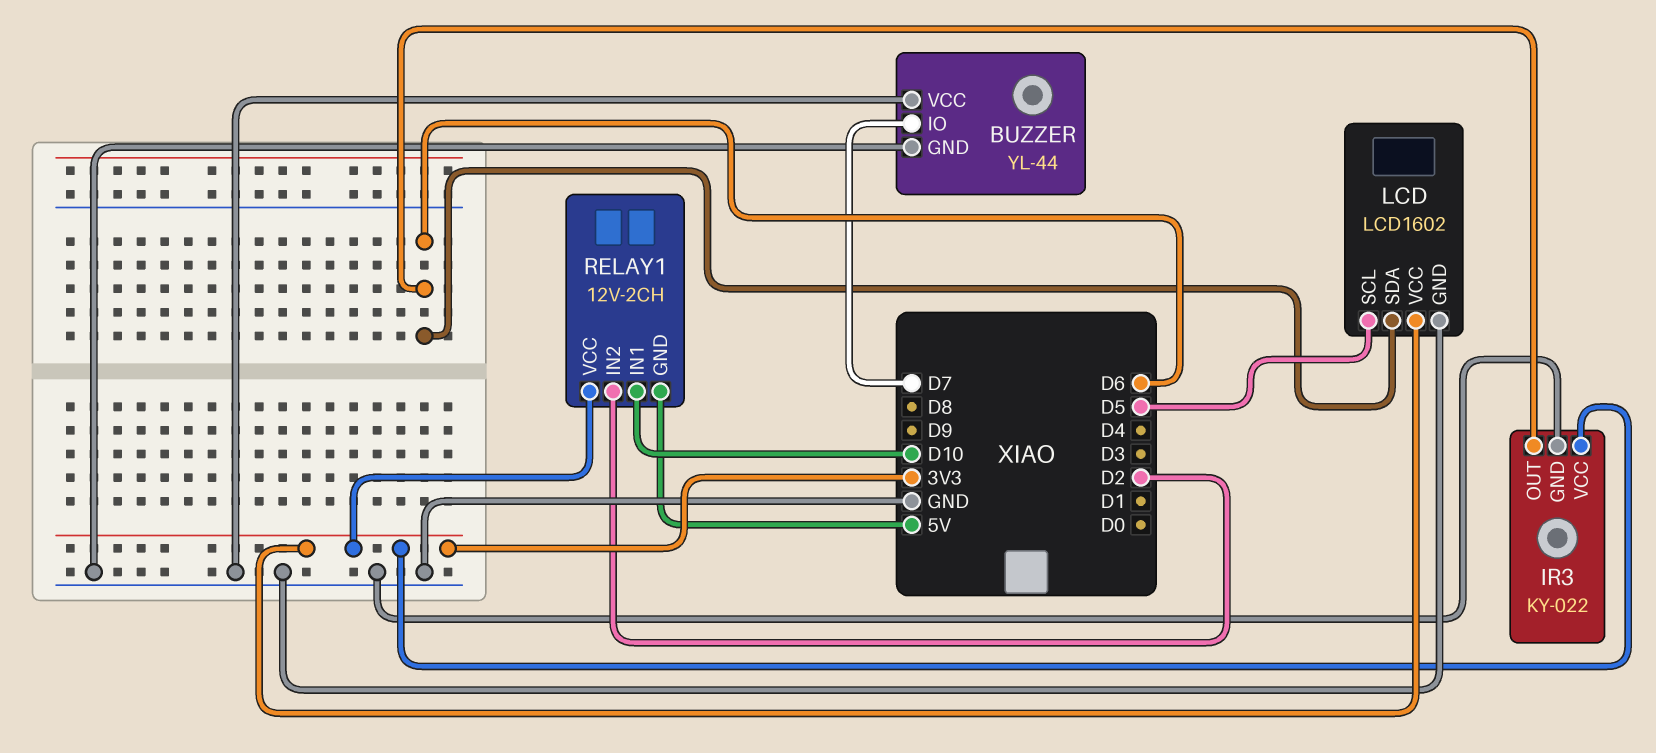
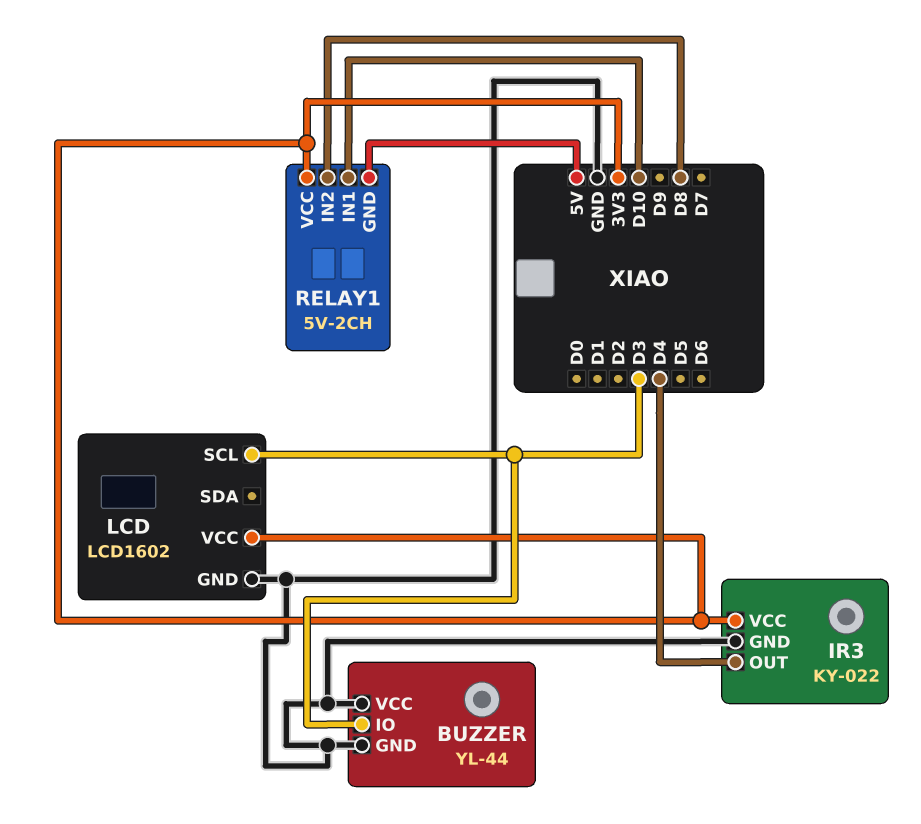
BUZZER pin IO: D7 -> D3
IR3 pin OUT: D6 -> D4
LCD pin SCL: D5 -> D3
LCD pin SDA: D6 -> none
RELAY1: 12V-2CH -> 5V-2CH
RELAY1 pin IN2: D2 -> D8

